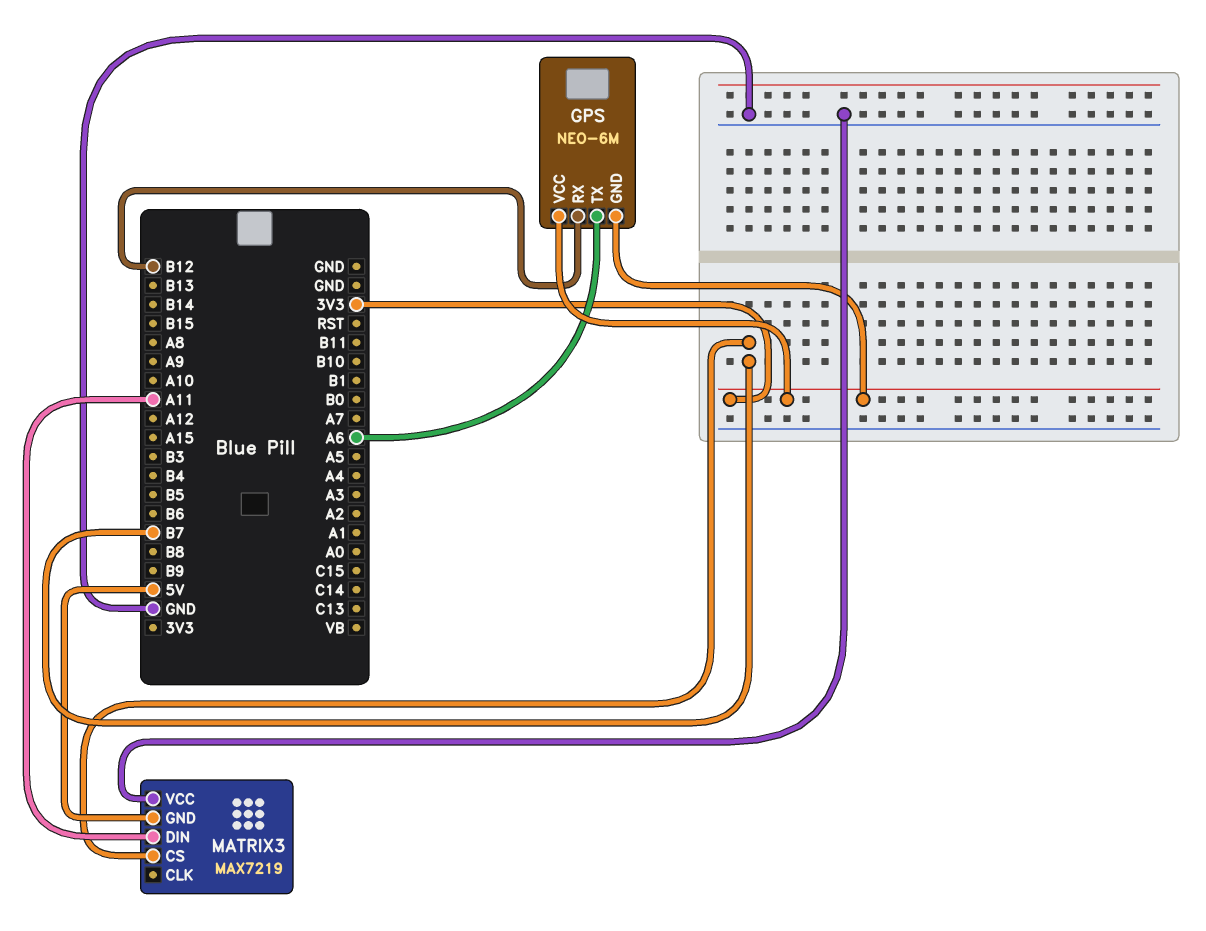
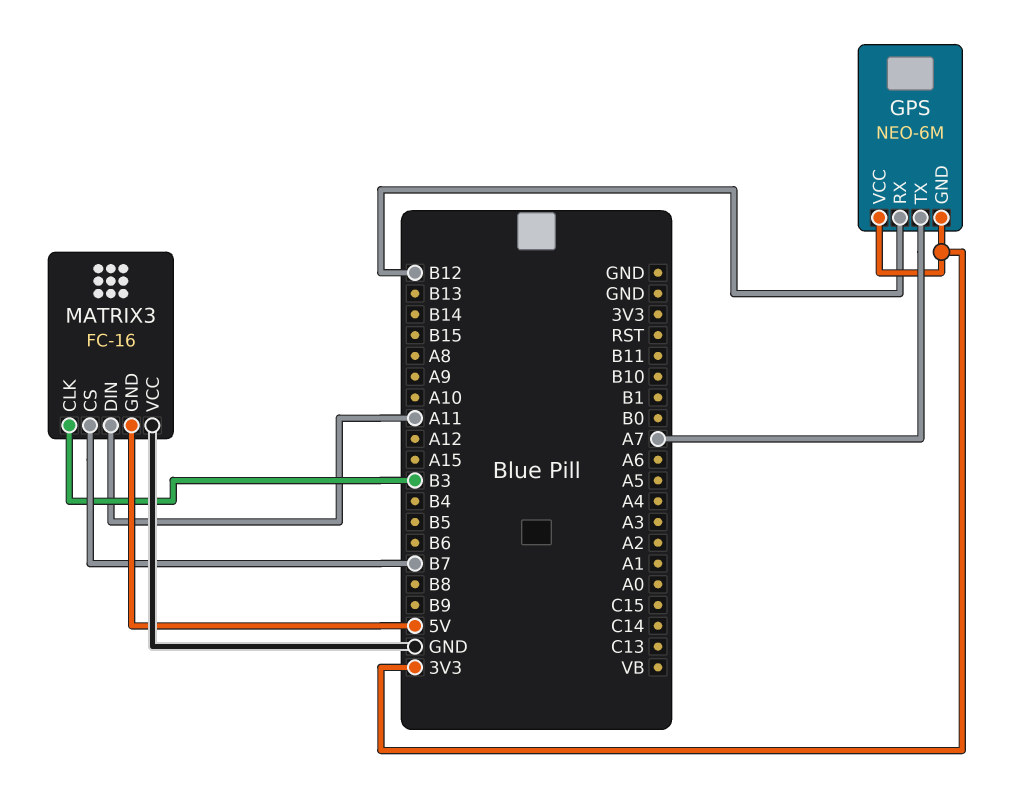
GPS pin TX: A6 -> A7
MATRIX3: MAX7219 -> FC-16
MATRIX3 pin CLK: none -> B3

